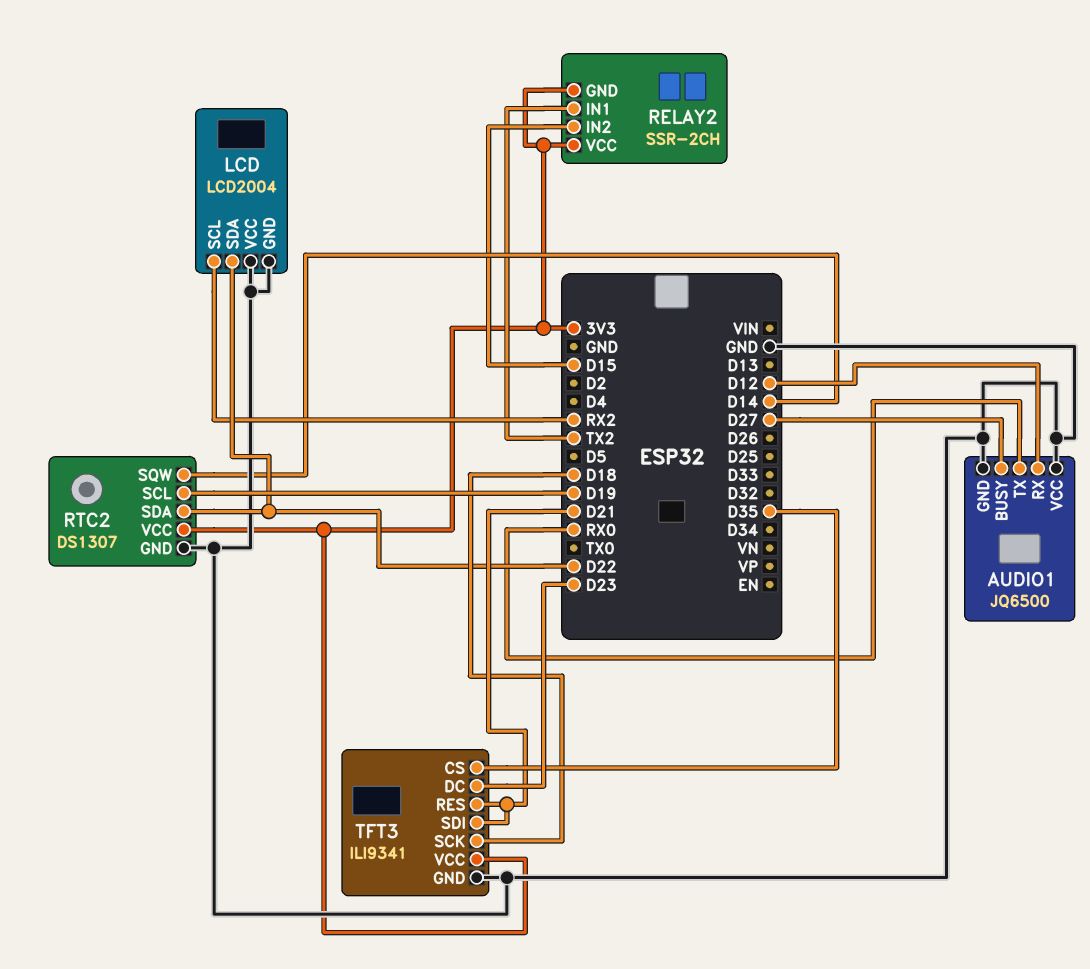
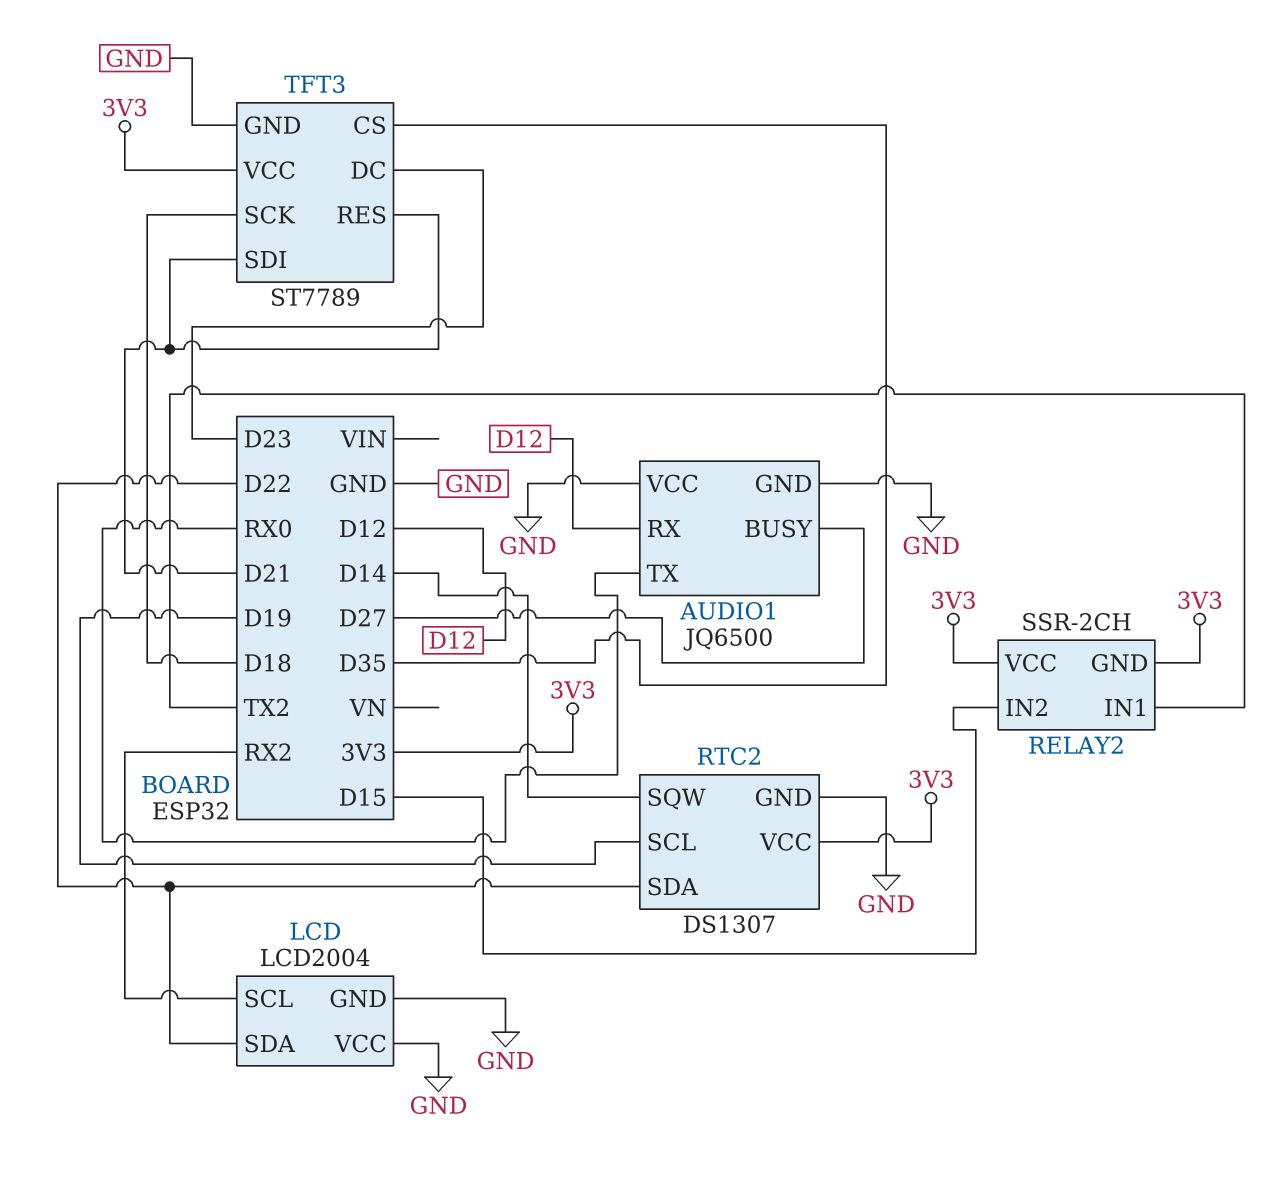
TFT3: ILI9341 -> ST7789

